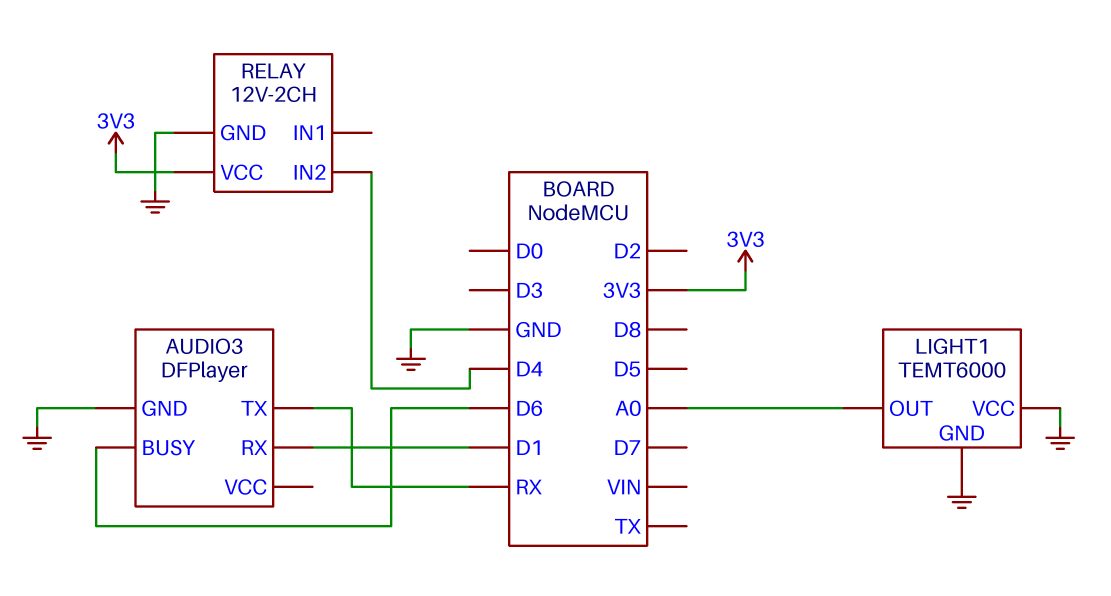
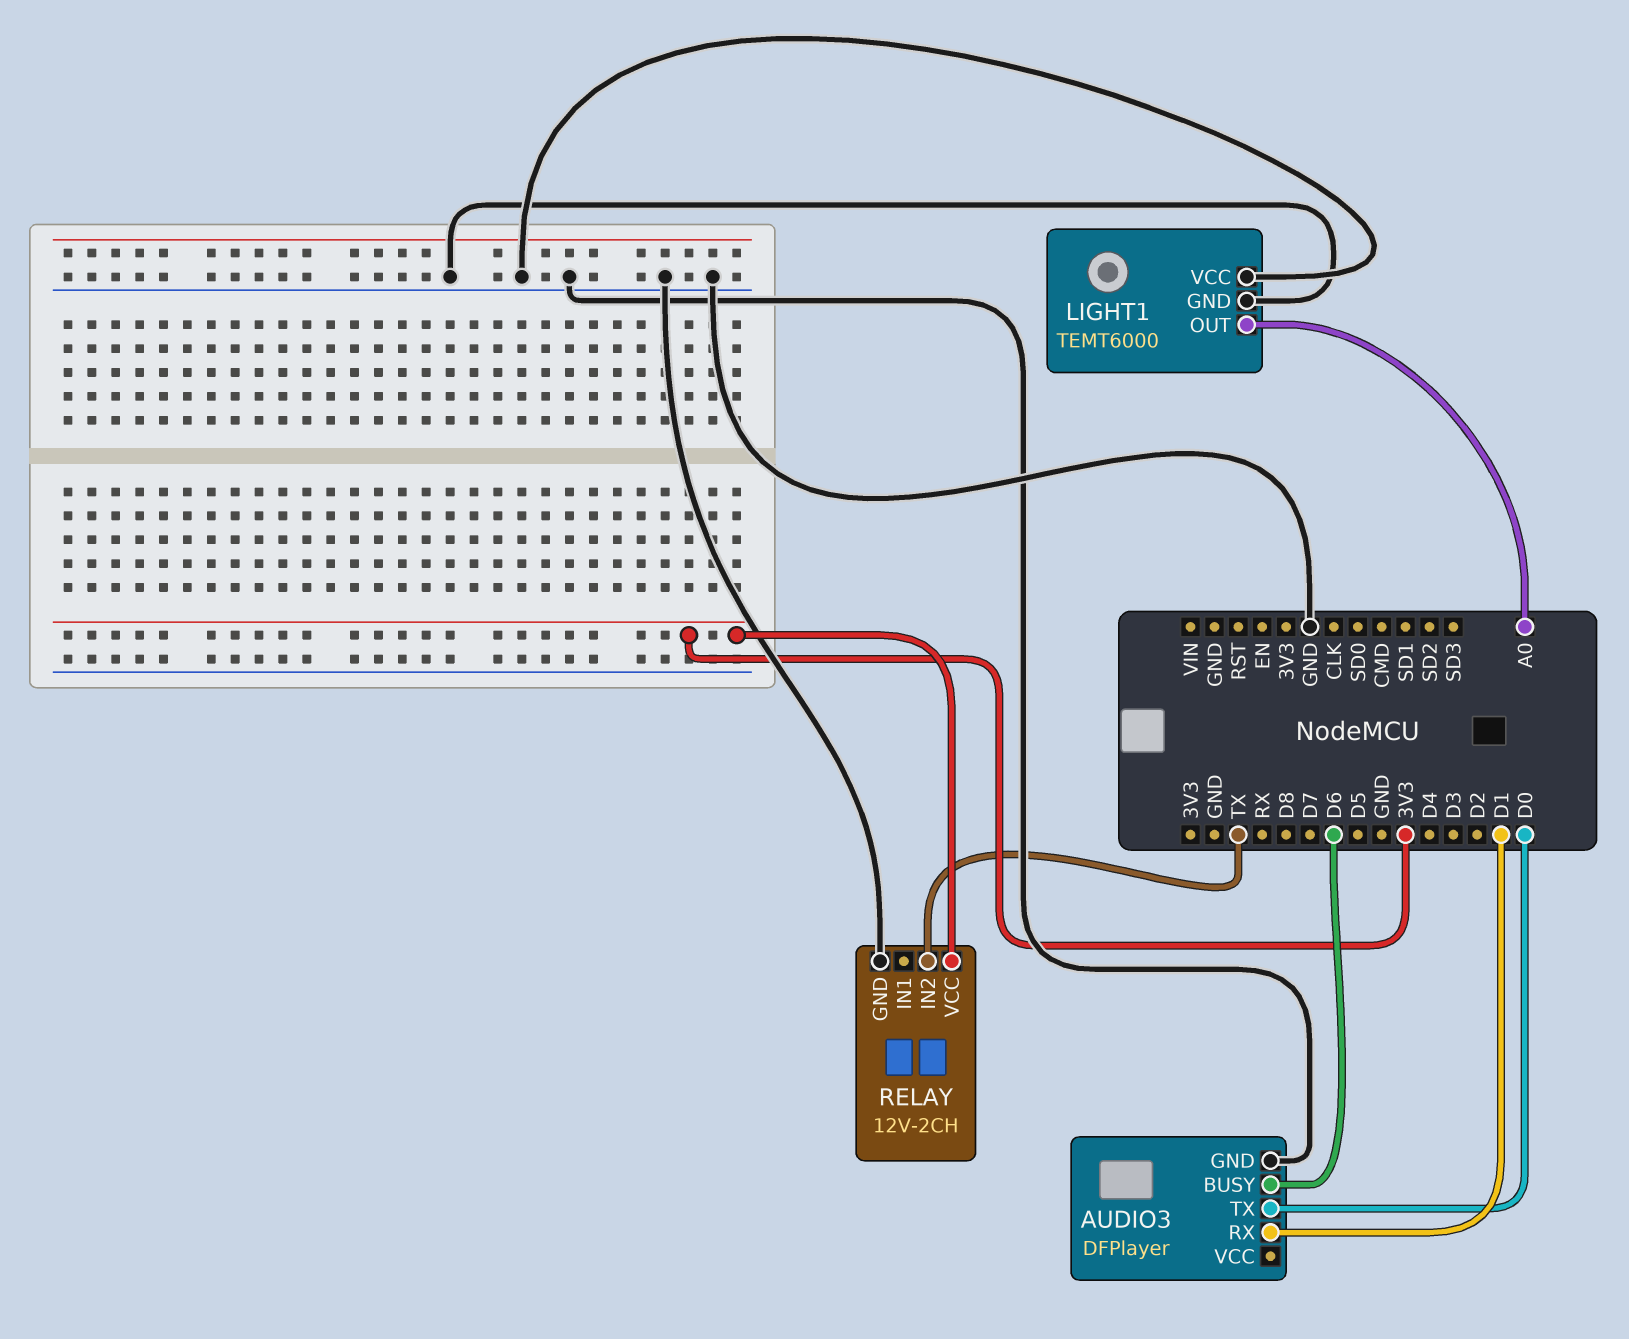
AUDIO3 pin TX: RX -> D0
RELAY pin IN2: D4 -> TX

